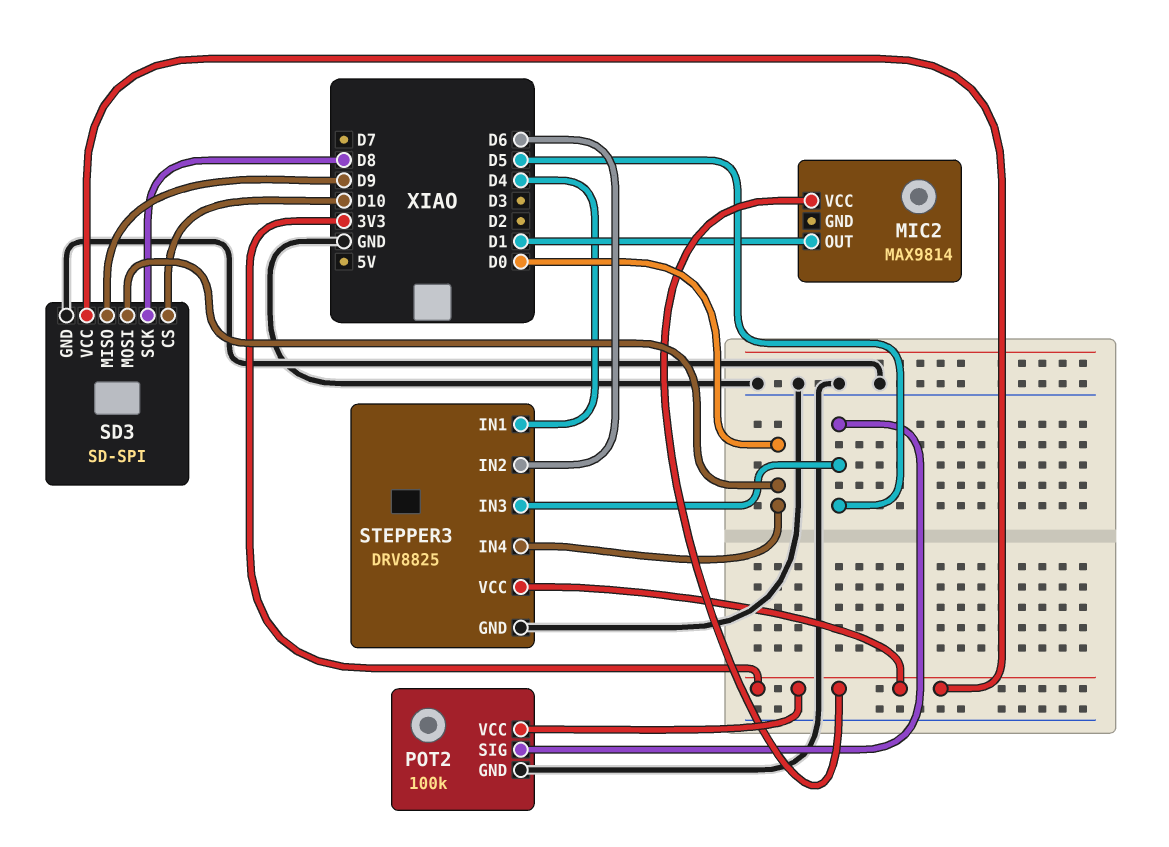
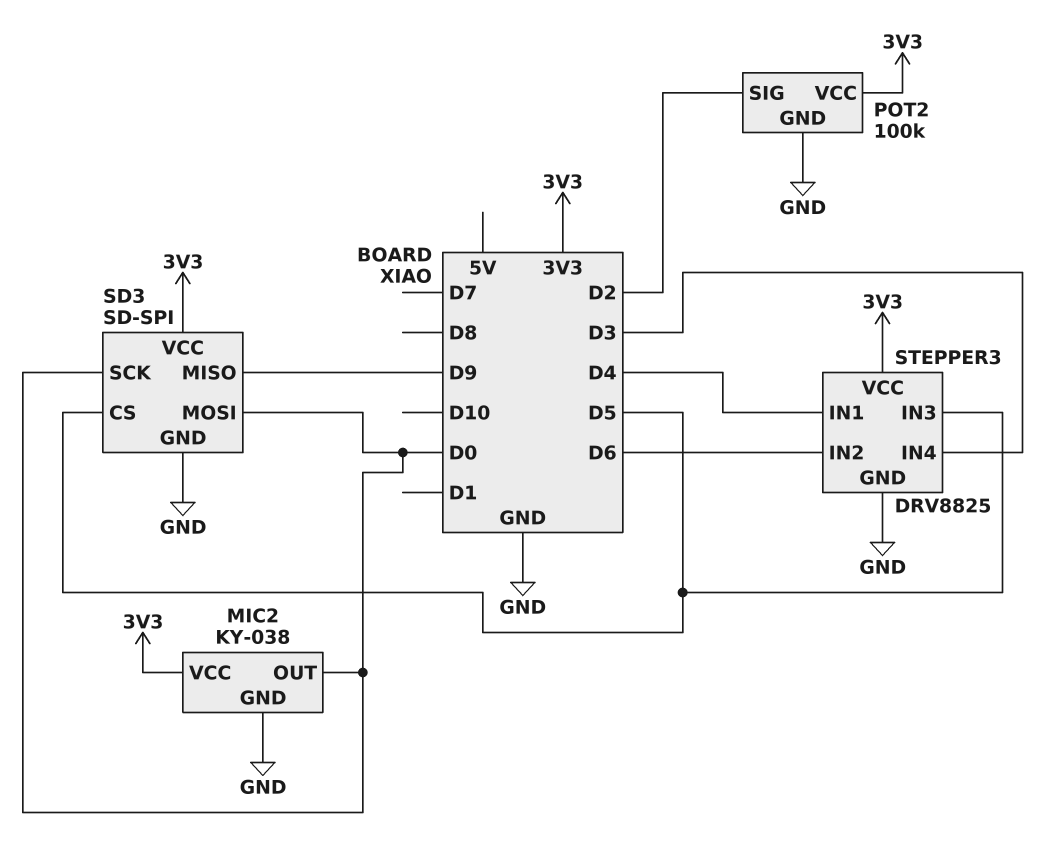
MIC2: MAX9814 -> KY-038
MIC2 pin GND: none -> GND
MIC2 pin OUT: D1 -> D0
POT2 pin SIG: D5 -> D2
SD3 pin CS: D10 -> D5
SD3 pin SCK: D8 -> D0
STEPPER3 pin IN4: D0 -> D3

